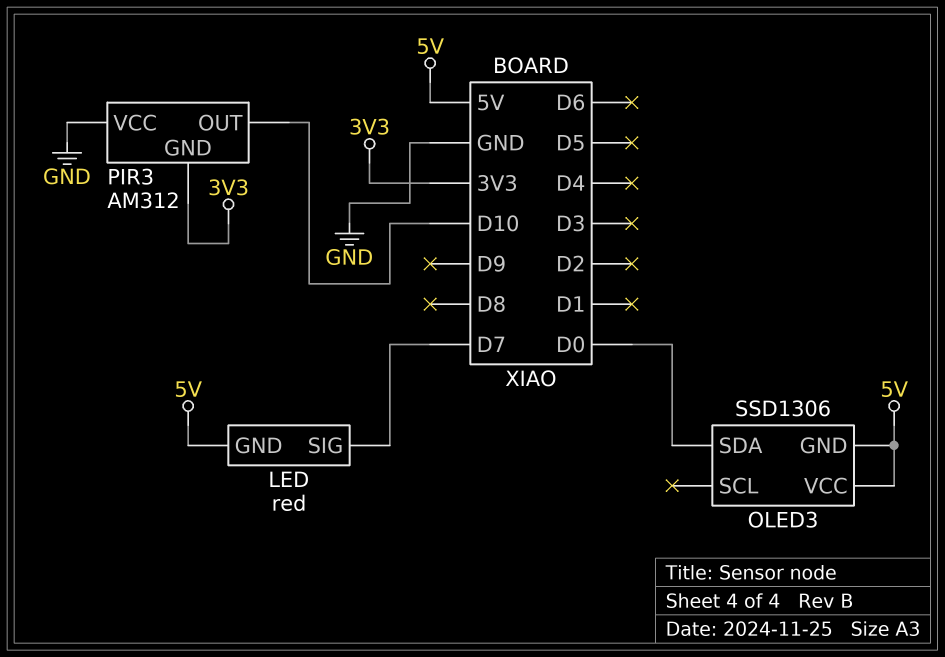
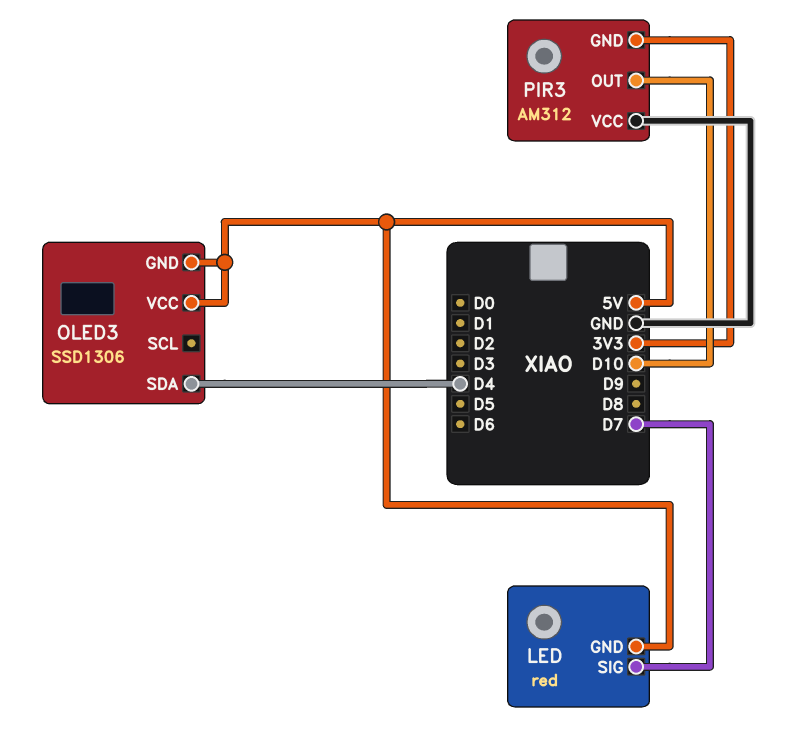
OLED3 pin SDA: D0 -> D4

